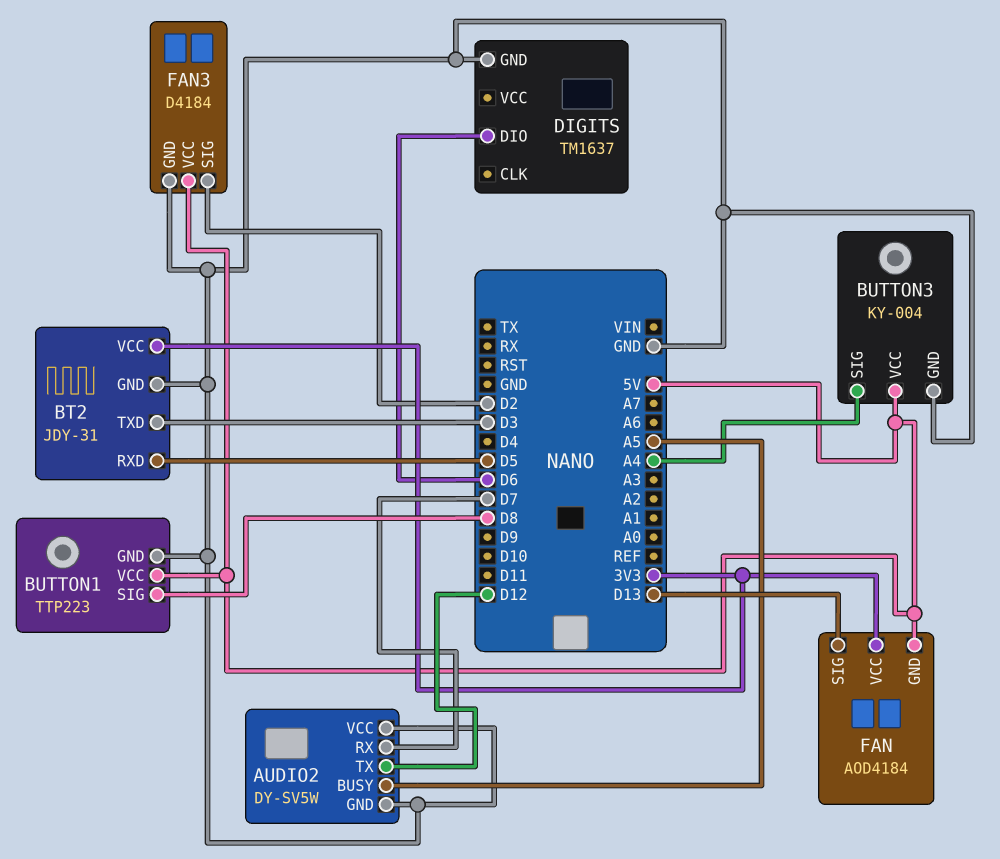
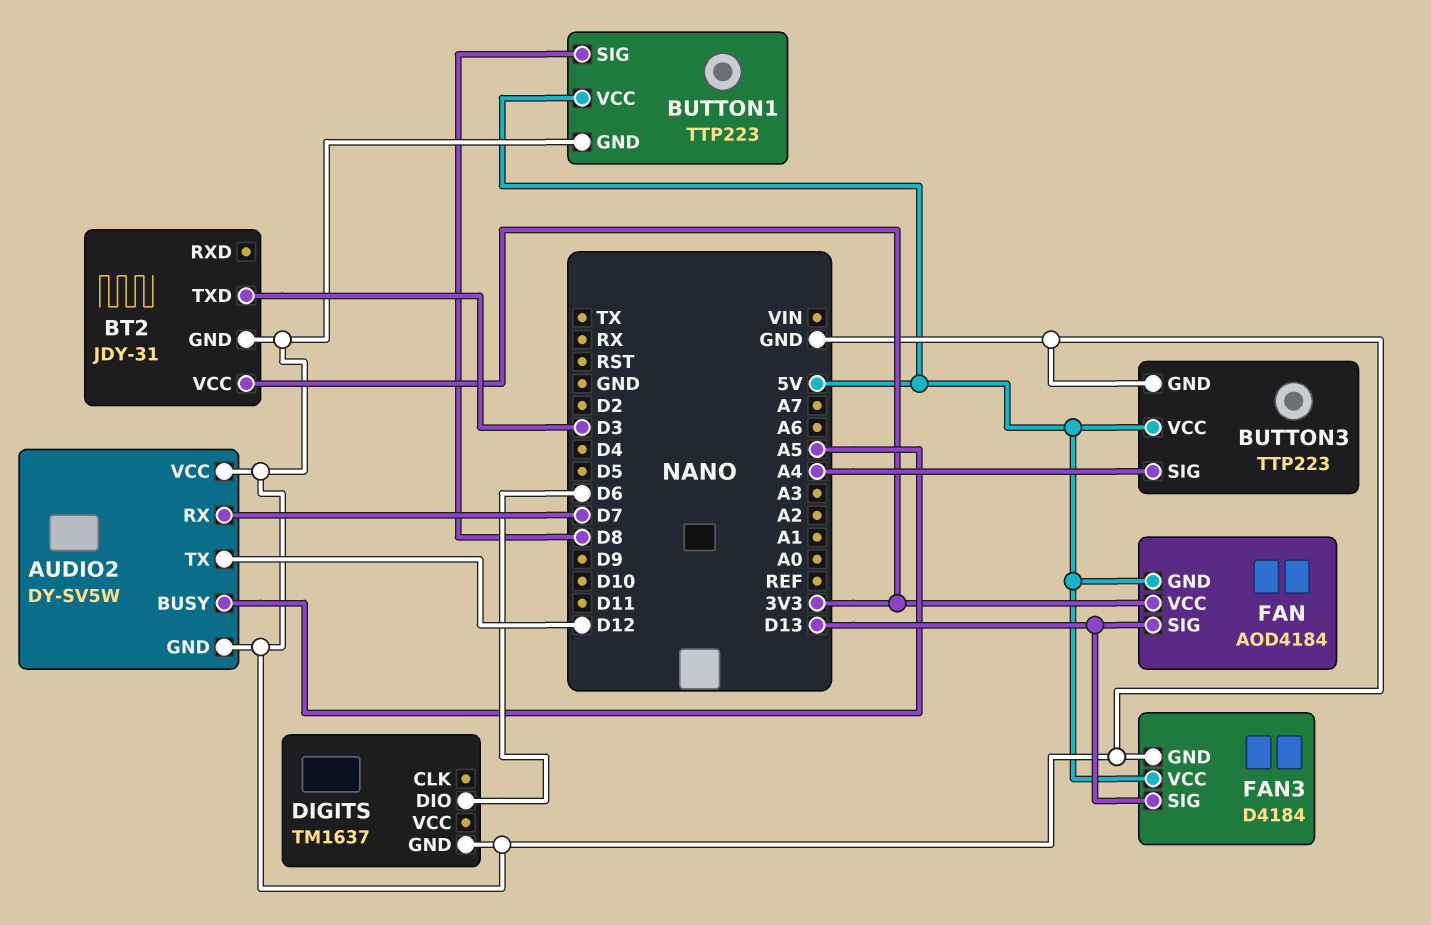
BT2 pin RXD: D5 -> none
BUTTON3: KY-004 -> TTP223
FAN3 pin SIG: D2 -> D13

